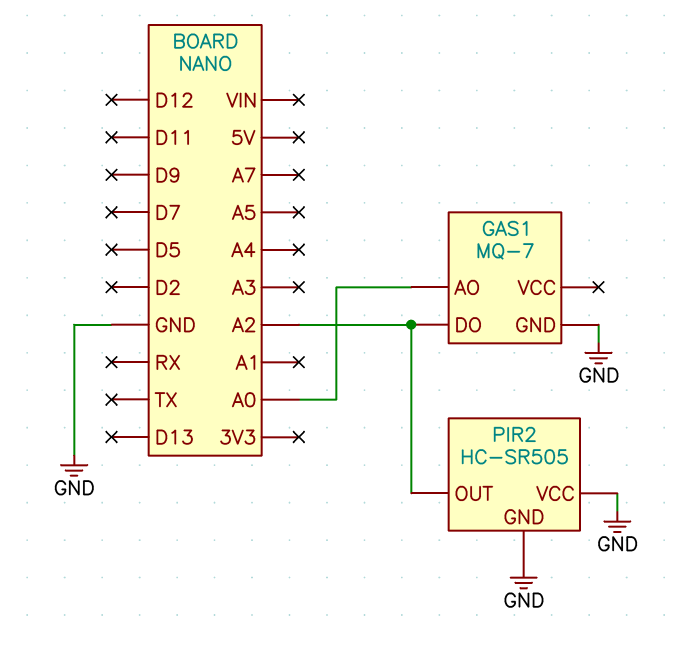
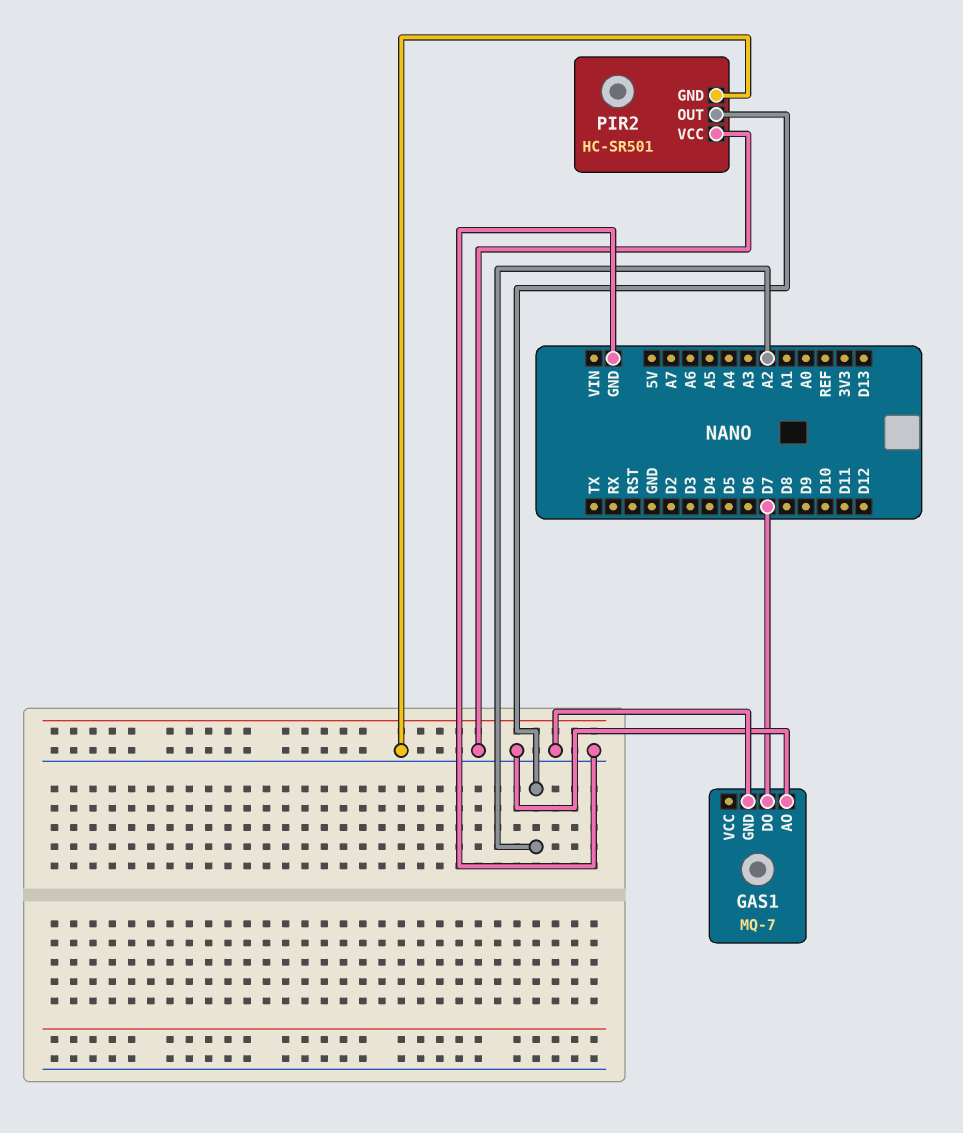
GAS1 pin AO: A0 -> GND
GAS1 pin DO: A2 -> D7
PIR2: HC-SR505 -> HC-SR501

